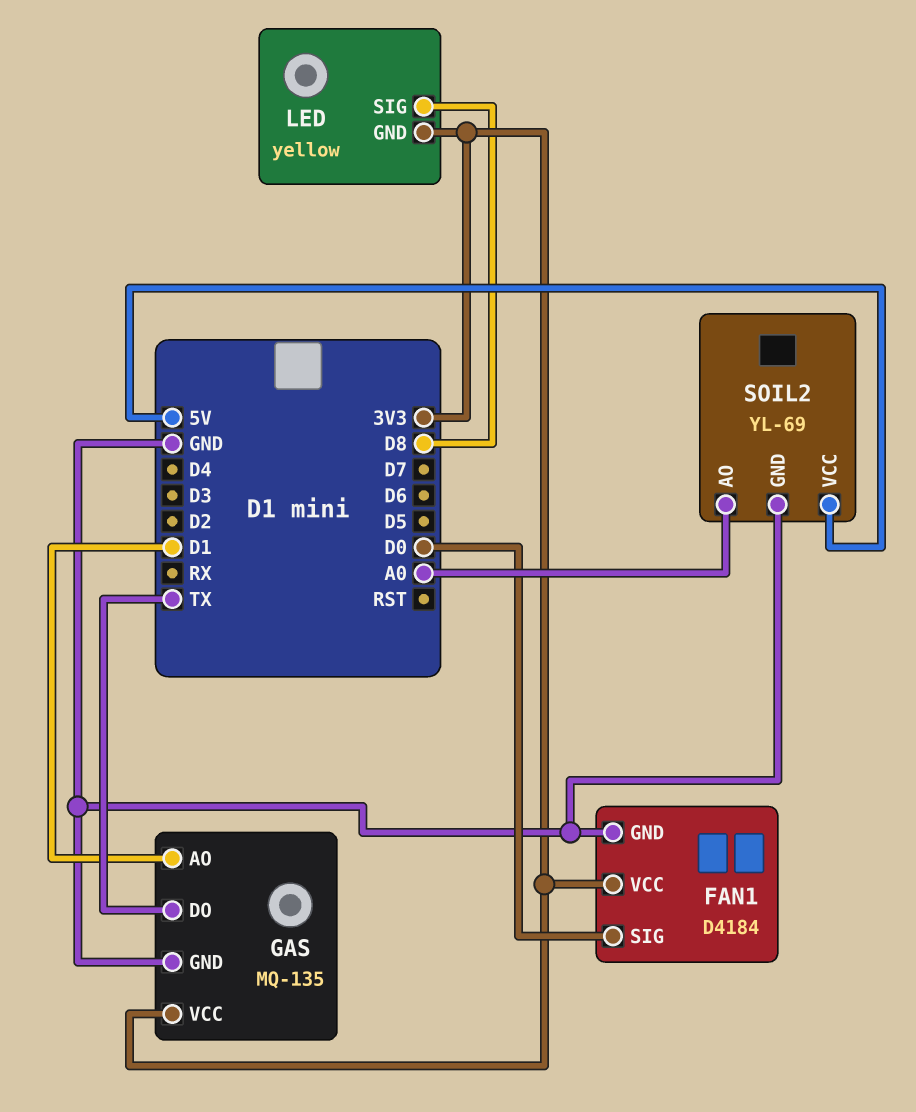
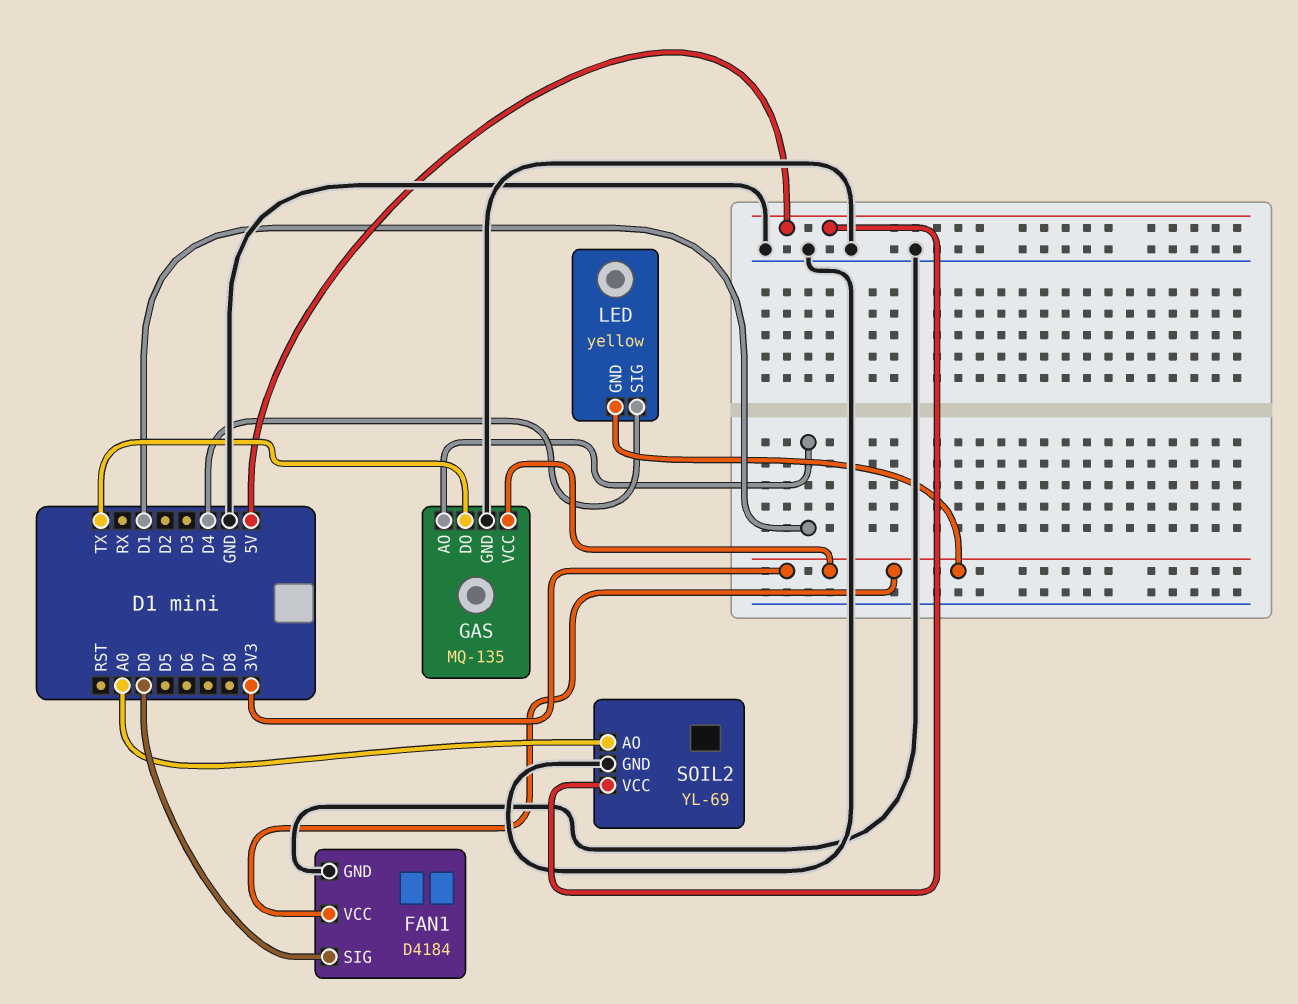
LED pin SIG: D8 -> D4

